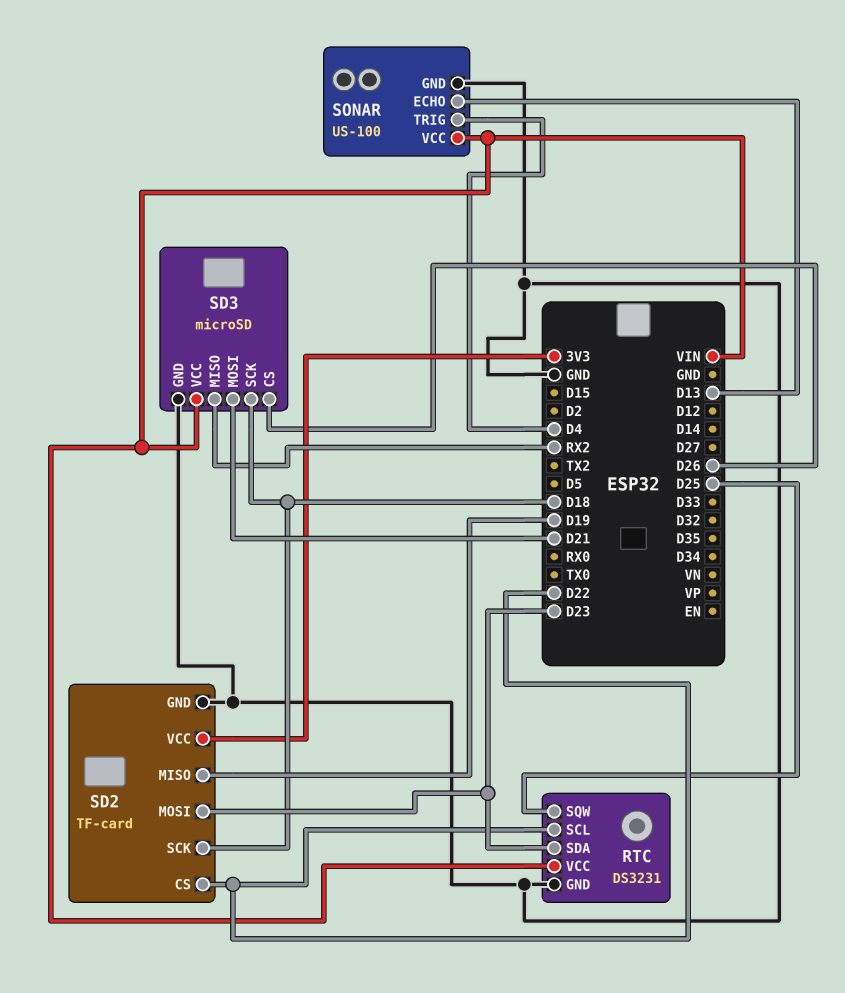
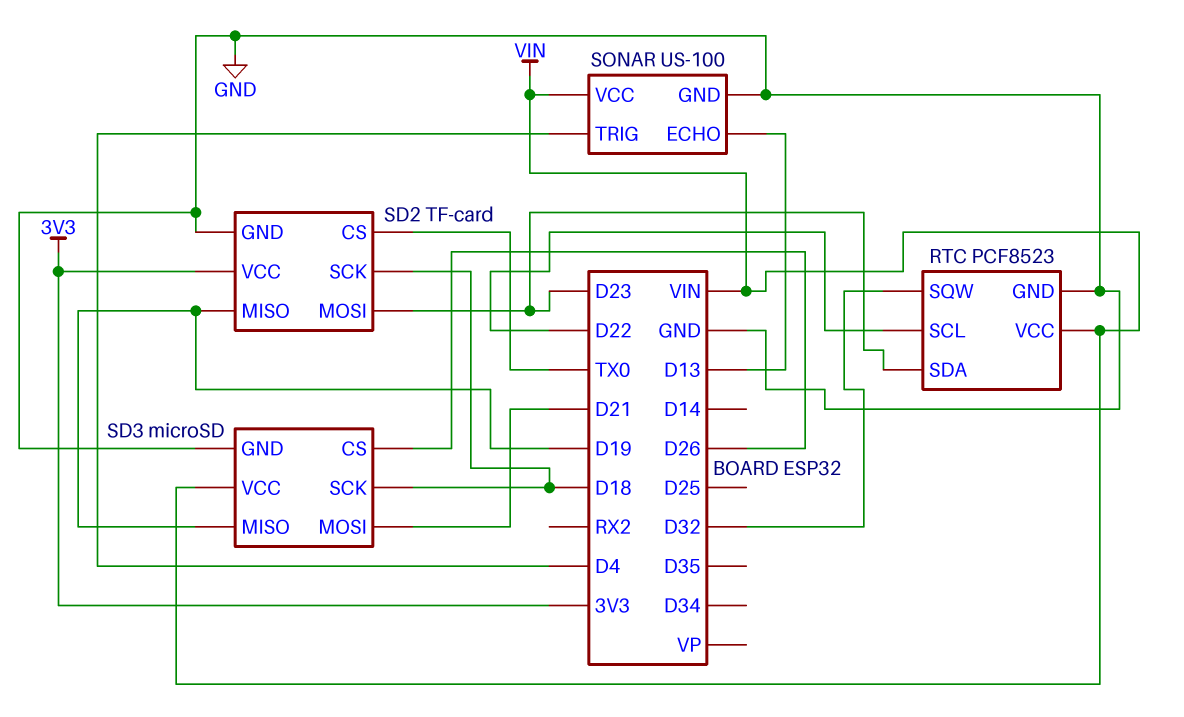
RTC: DS3231 -> PCF8523
RTC pin SQW: D25 -> D32
SD2 pin CS: D22 -> TX0
SD3 pin MISO: RX2 -> D19

